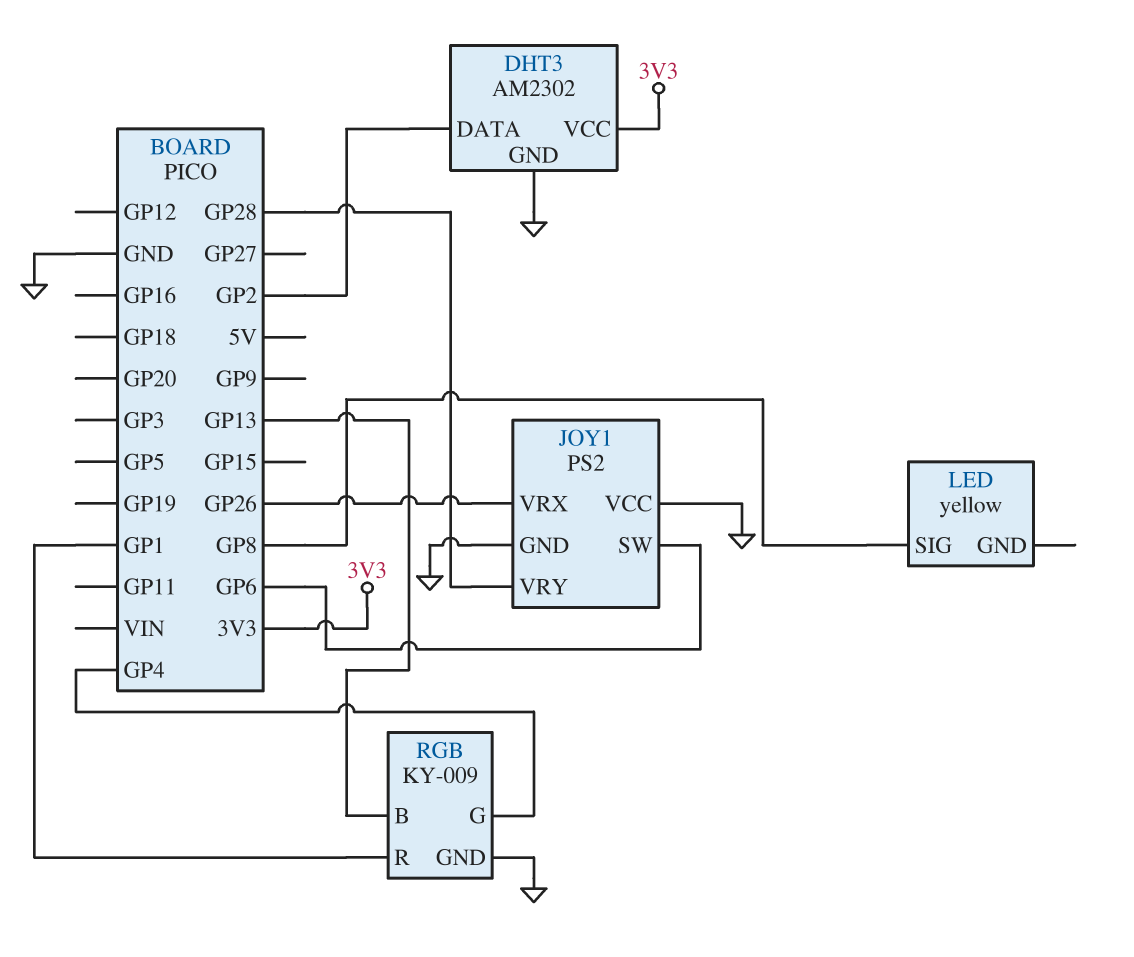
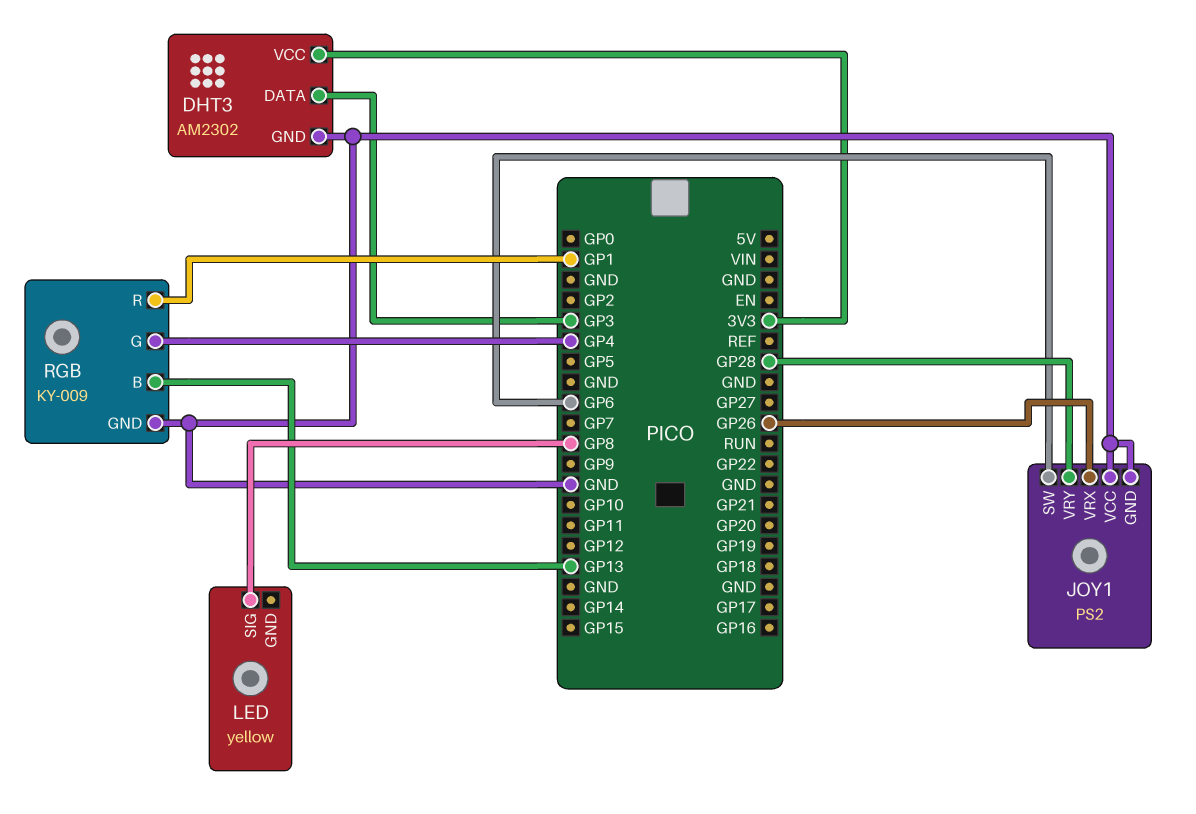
DHT3 pin DATA: GP2 -> GP3

